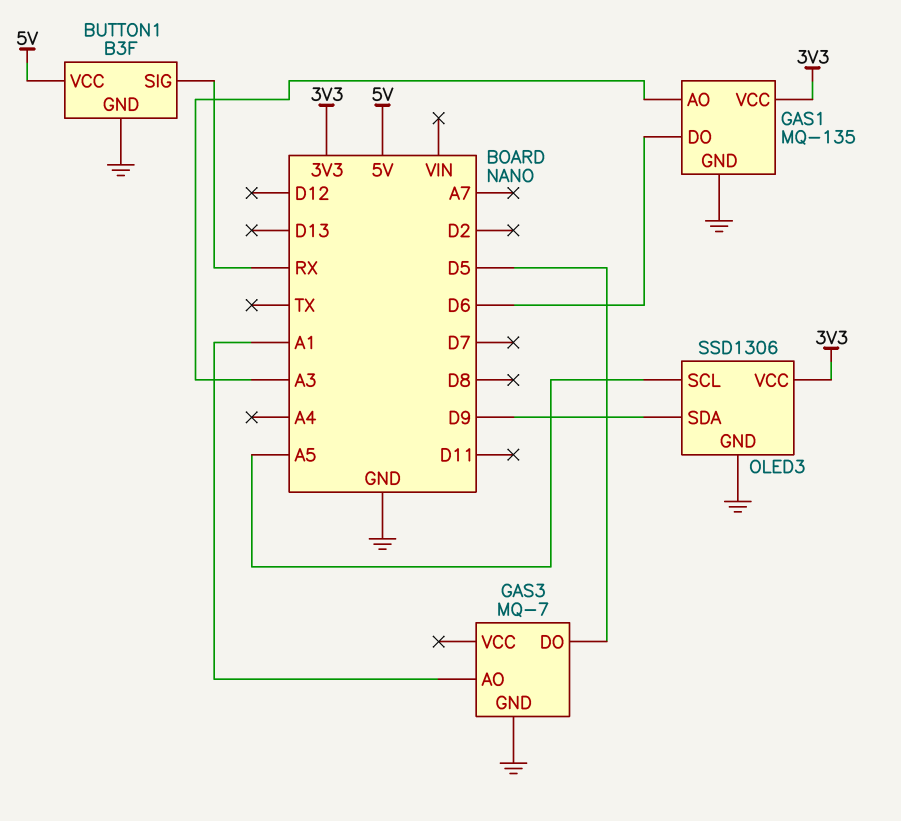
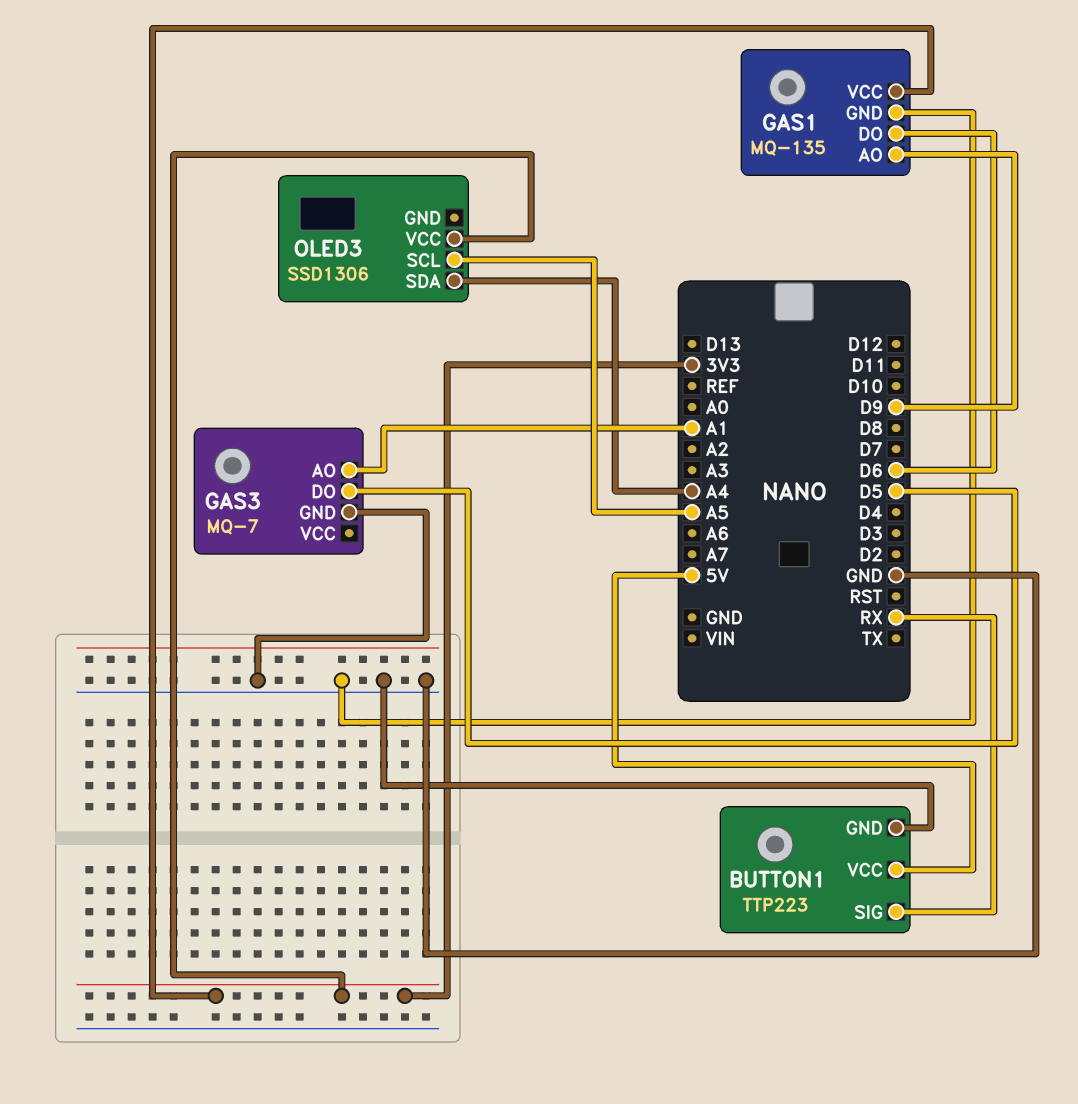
BUTTON1: B3F -> TTP223
GAS1 pin AO: A3 -> D9
OLED3 pin GND: GND -> none
OLED3 pin SDA: D9 -> A4

